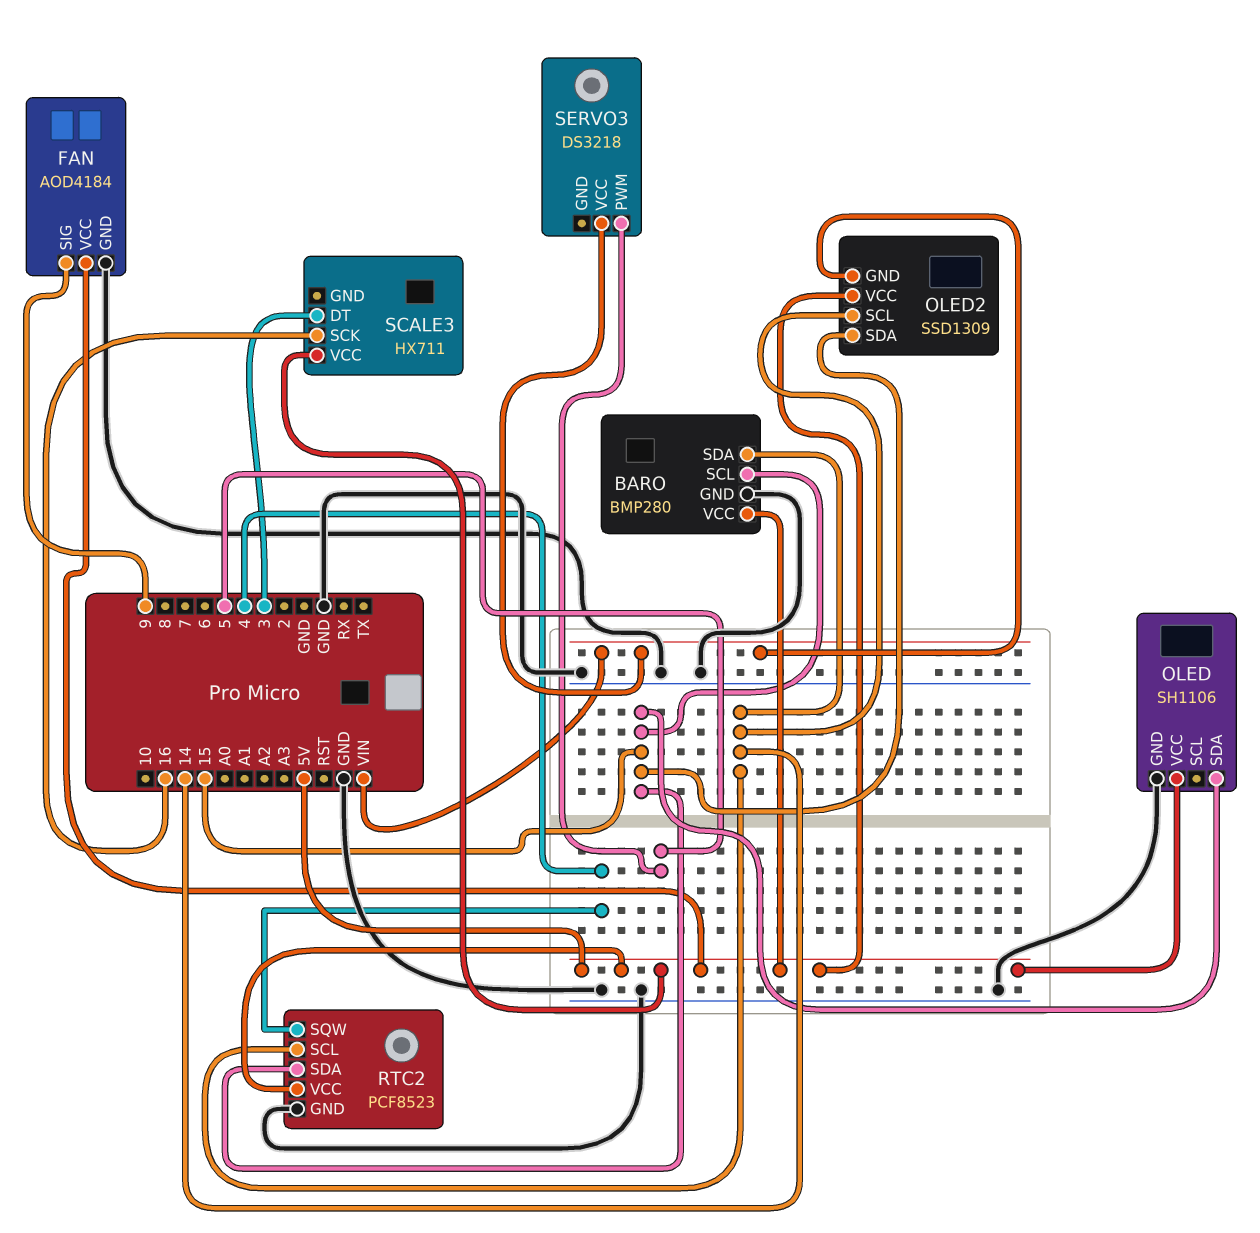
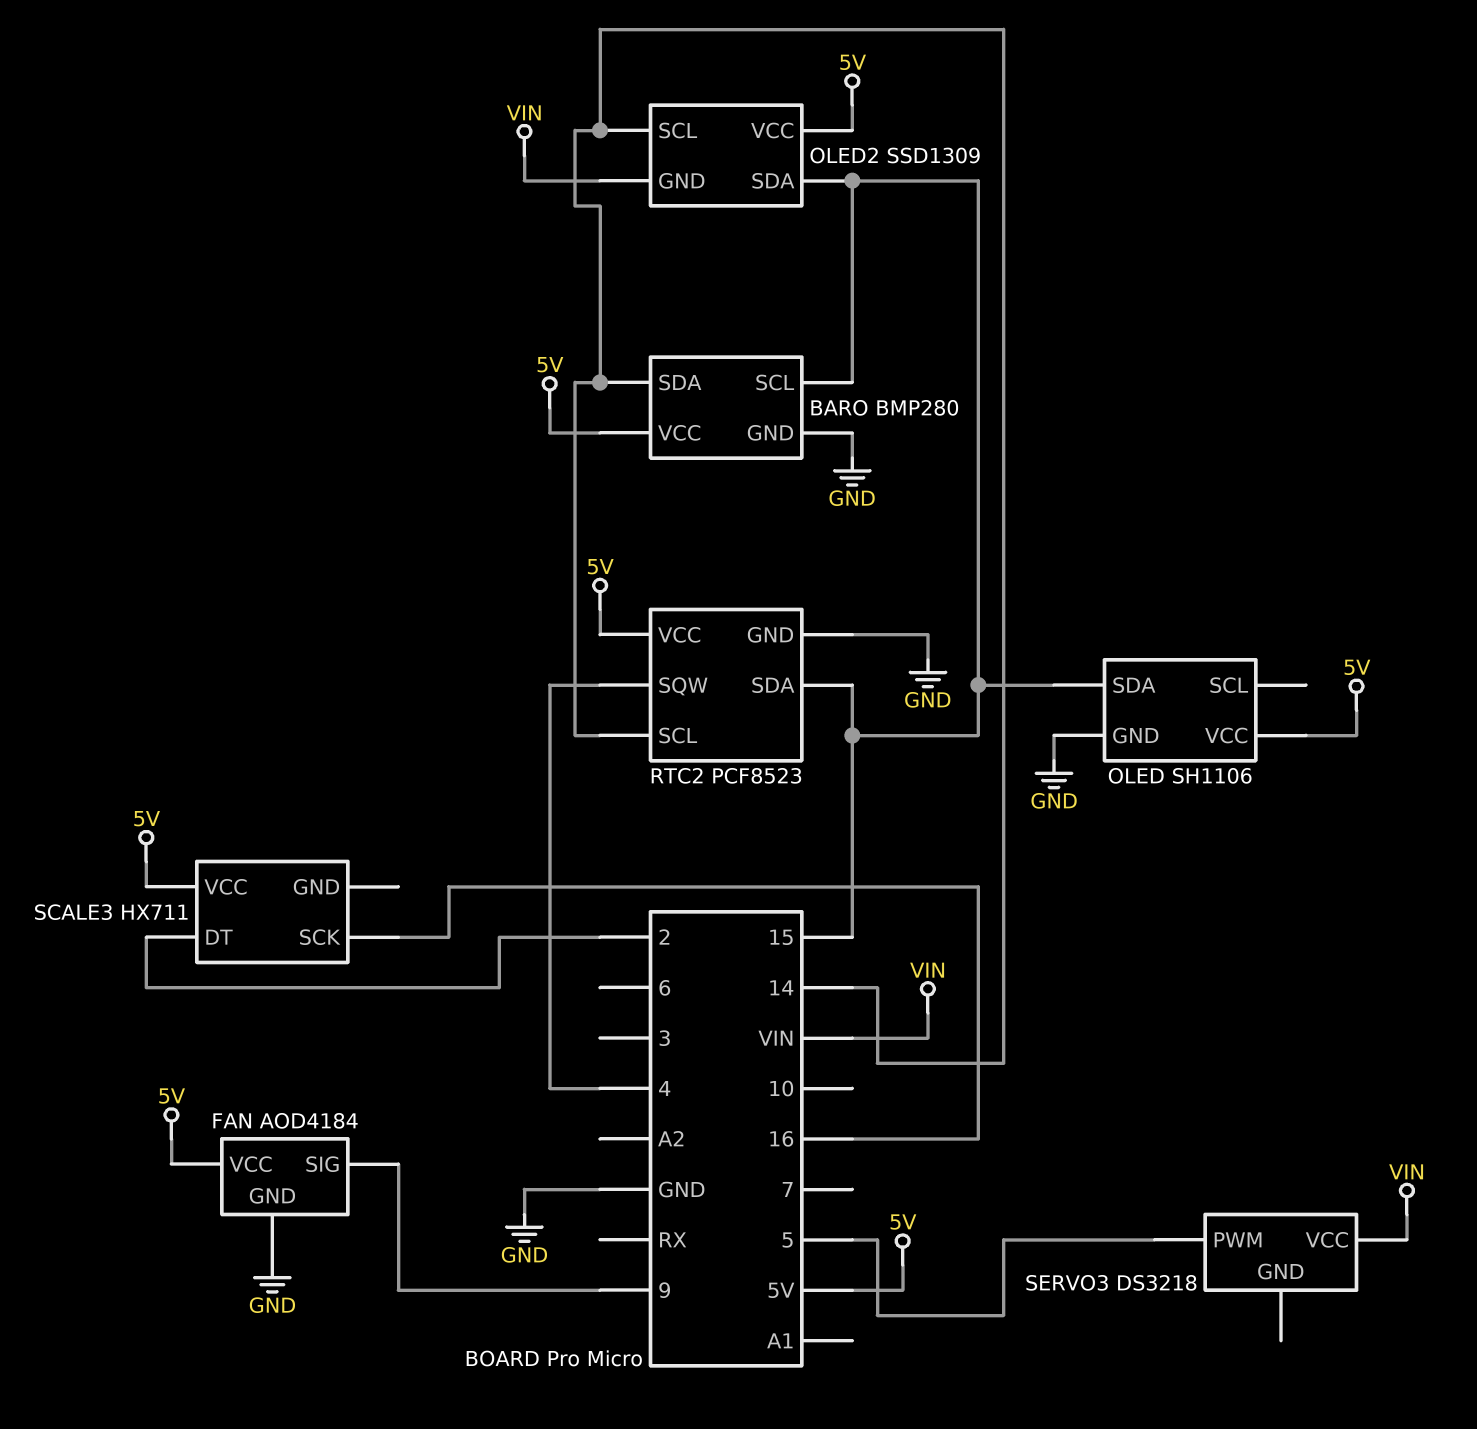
SCALE3 pin DT: 3 -> 2

